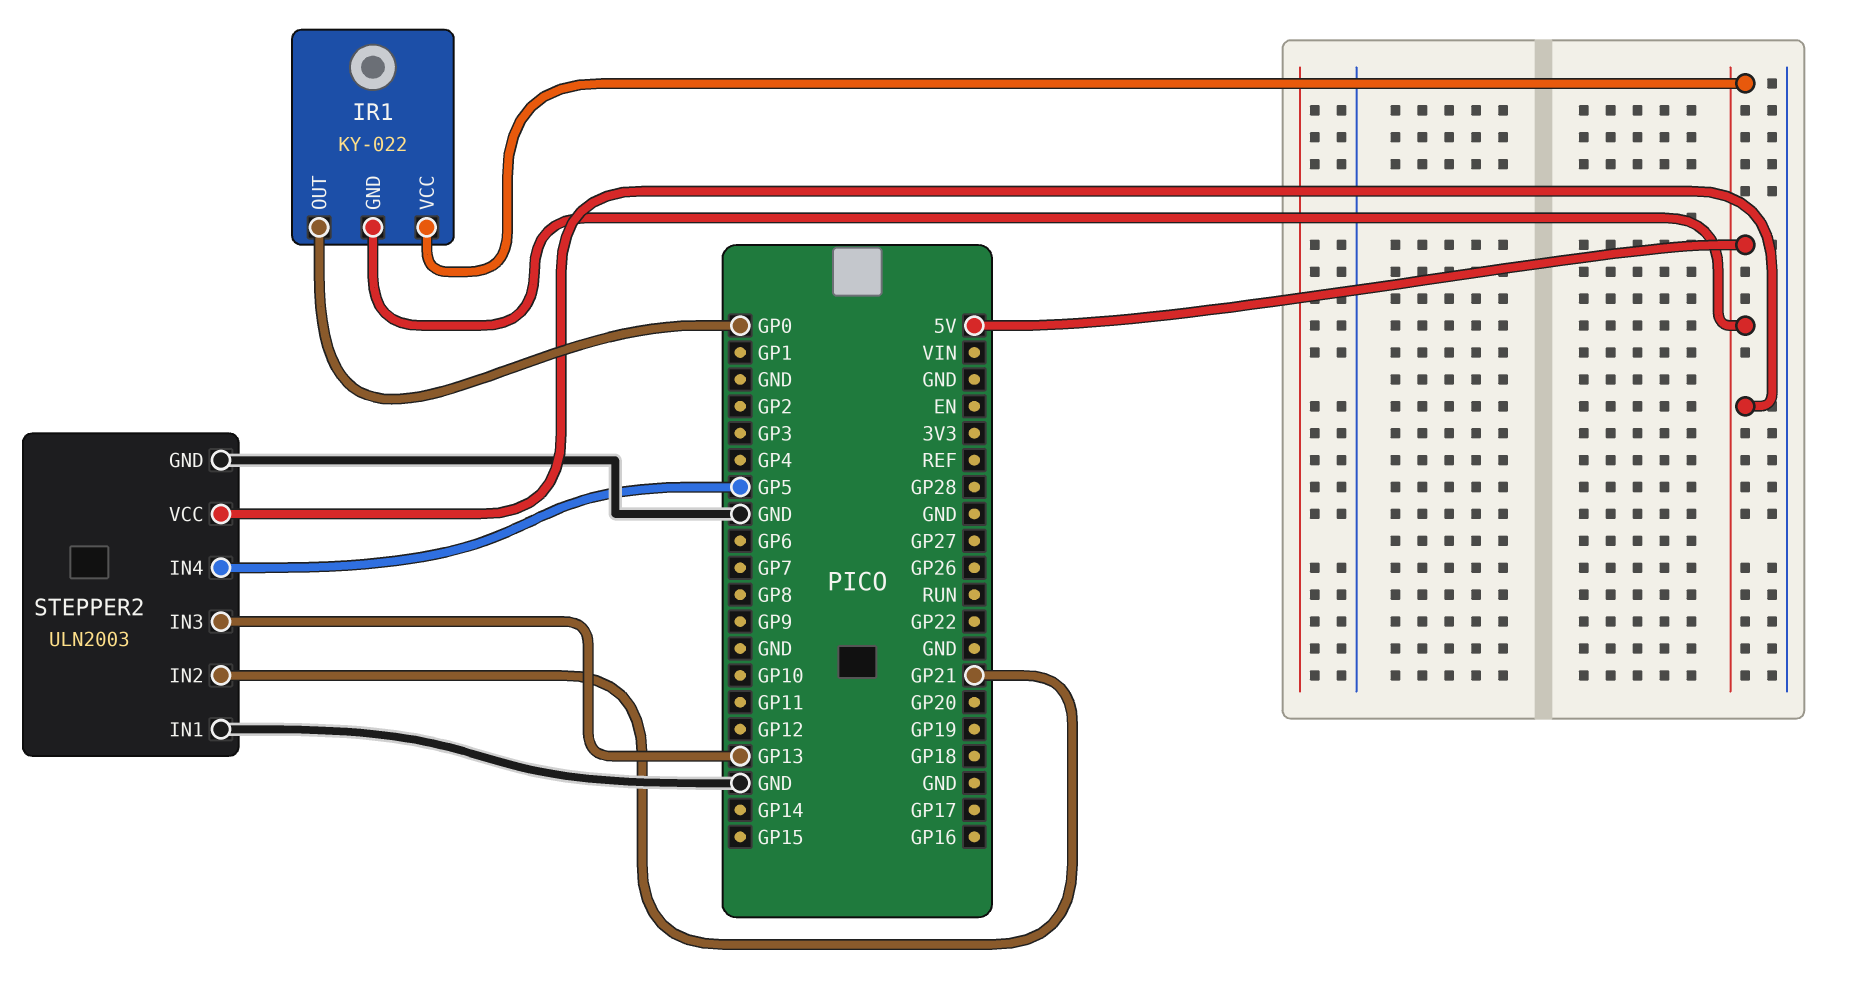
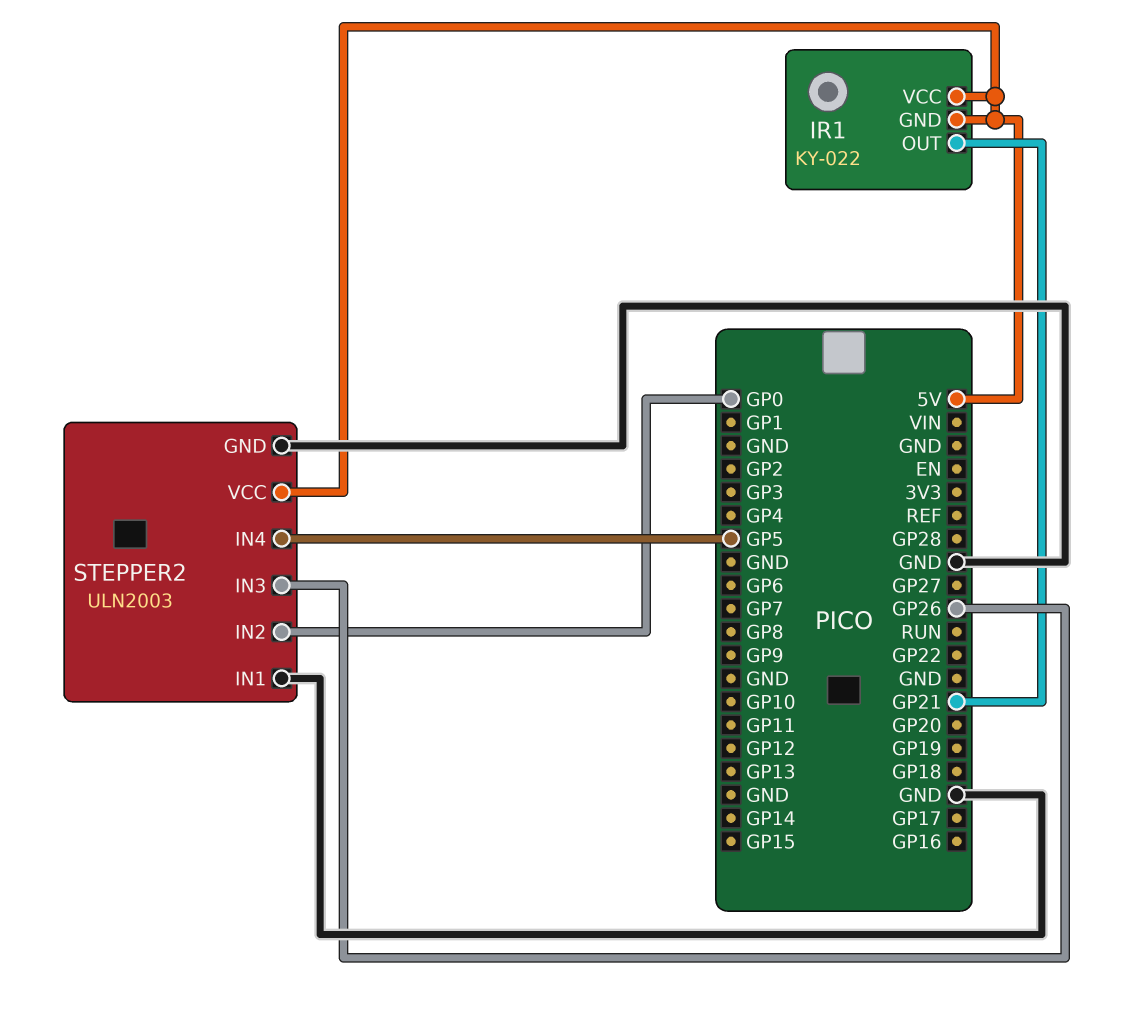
IR1 pin OUT: GP0 -> GP21
STEPPER2 pin IN2: GP21 -> GP0
STEPPER2 pin IN3: GP13 -> GP26

